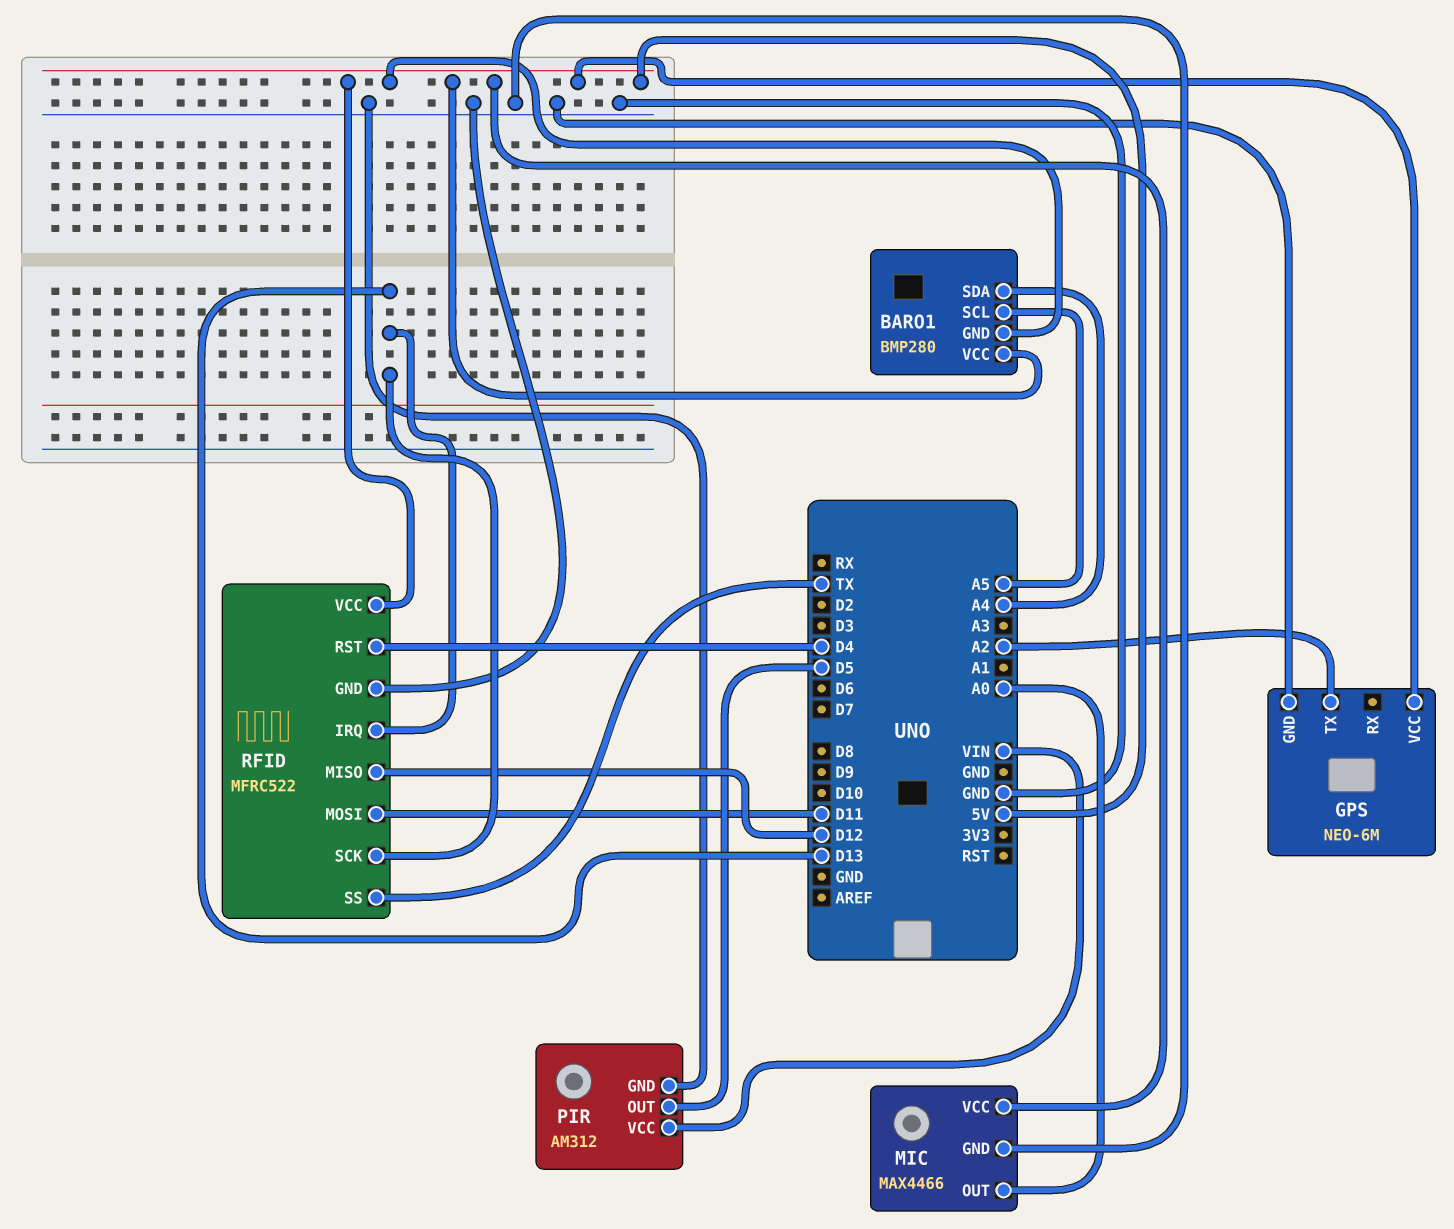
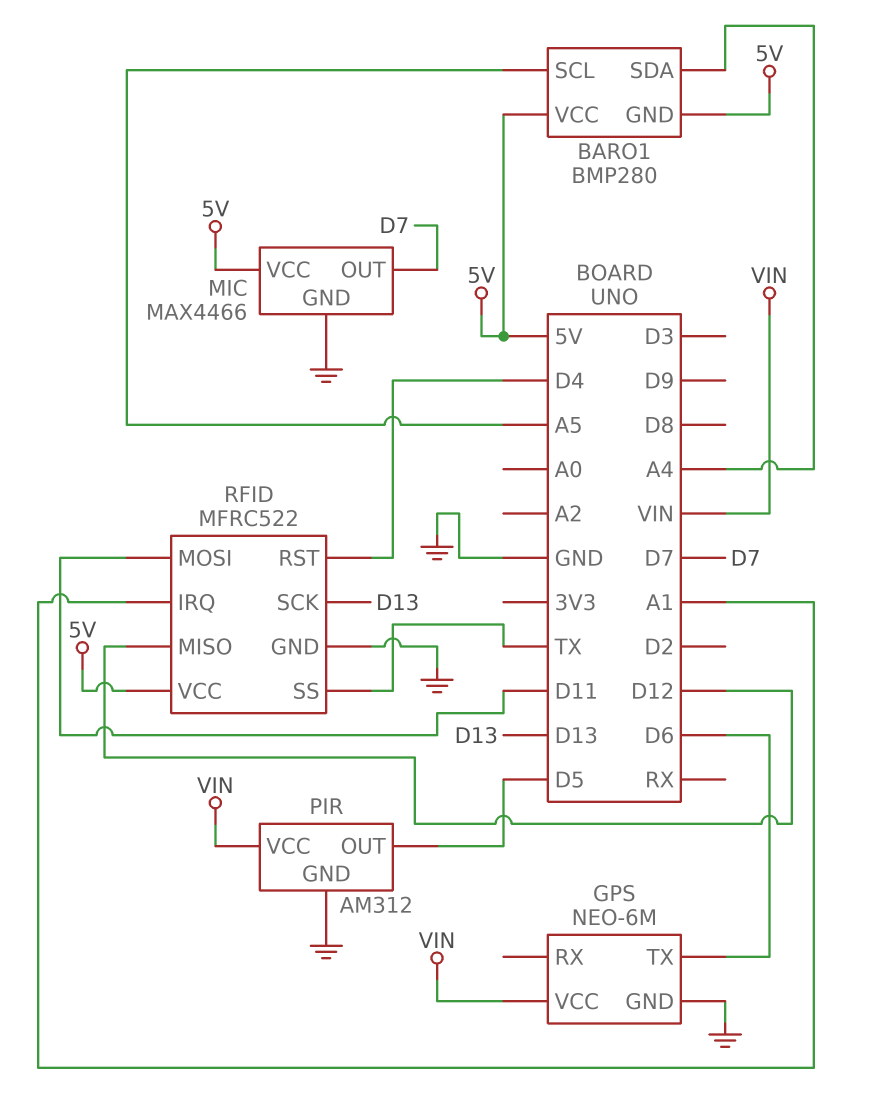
GPS pin TX: A2 -> D6
GPS pin VCC: 5V -> VIN
MIC pin OUT: A0 -> D7
RFID pin IRQ: D13 -> A1

